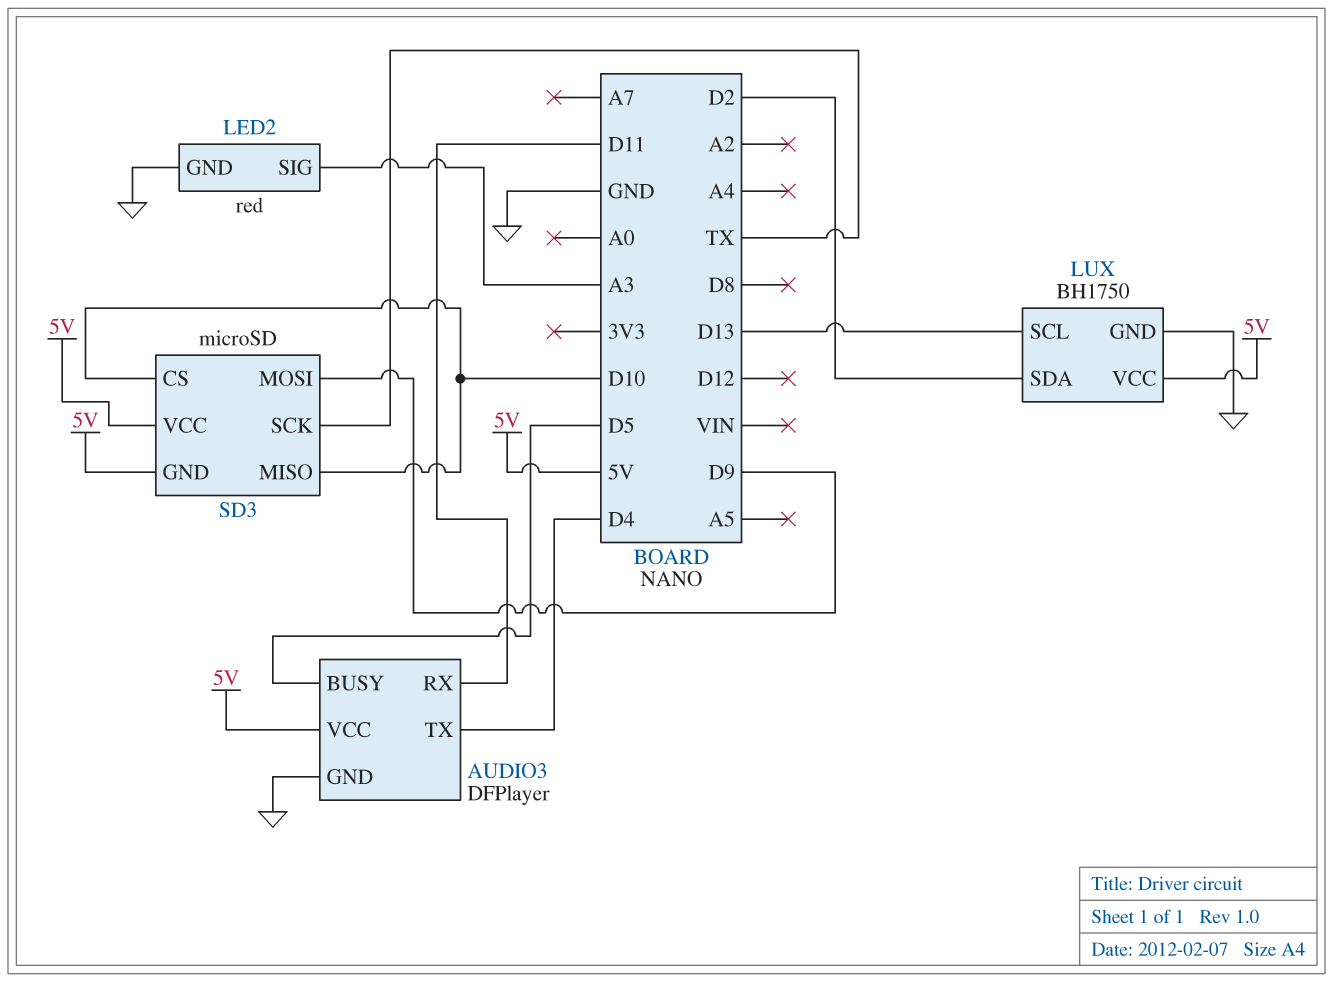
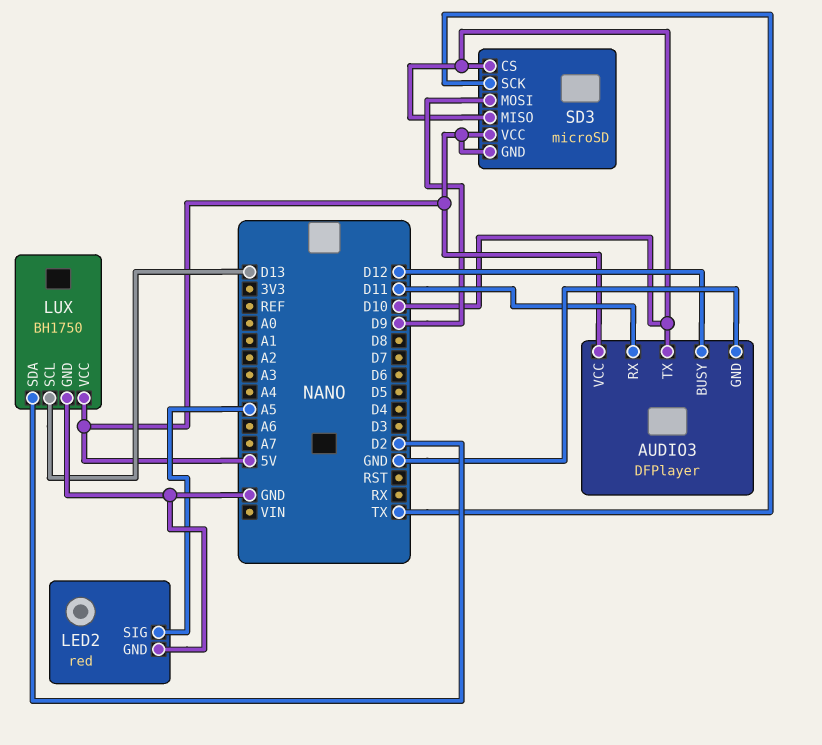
AUDIO3 pin BUSY: D5 -> D12
AUDIO3 pin TX: D4 -> D10
LED2 pin SIG: A3 -> A5

